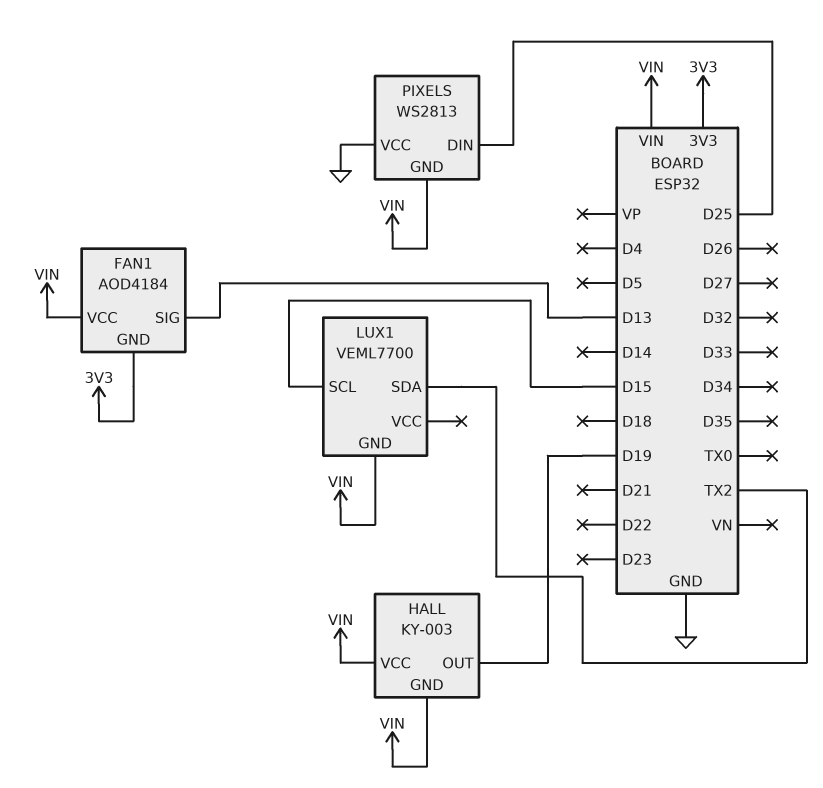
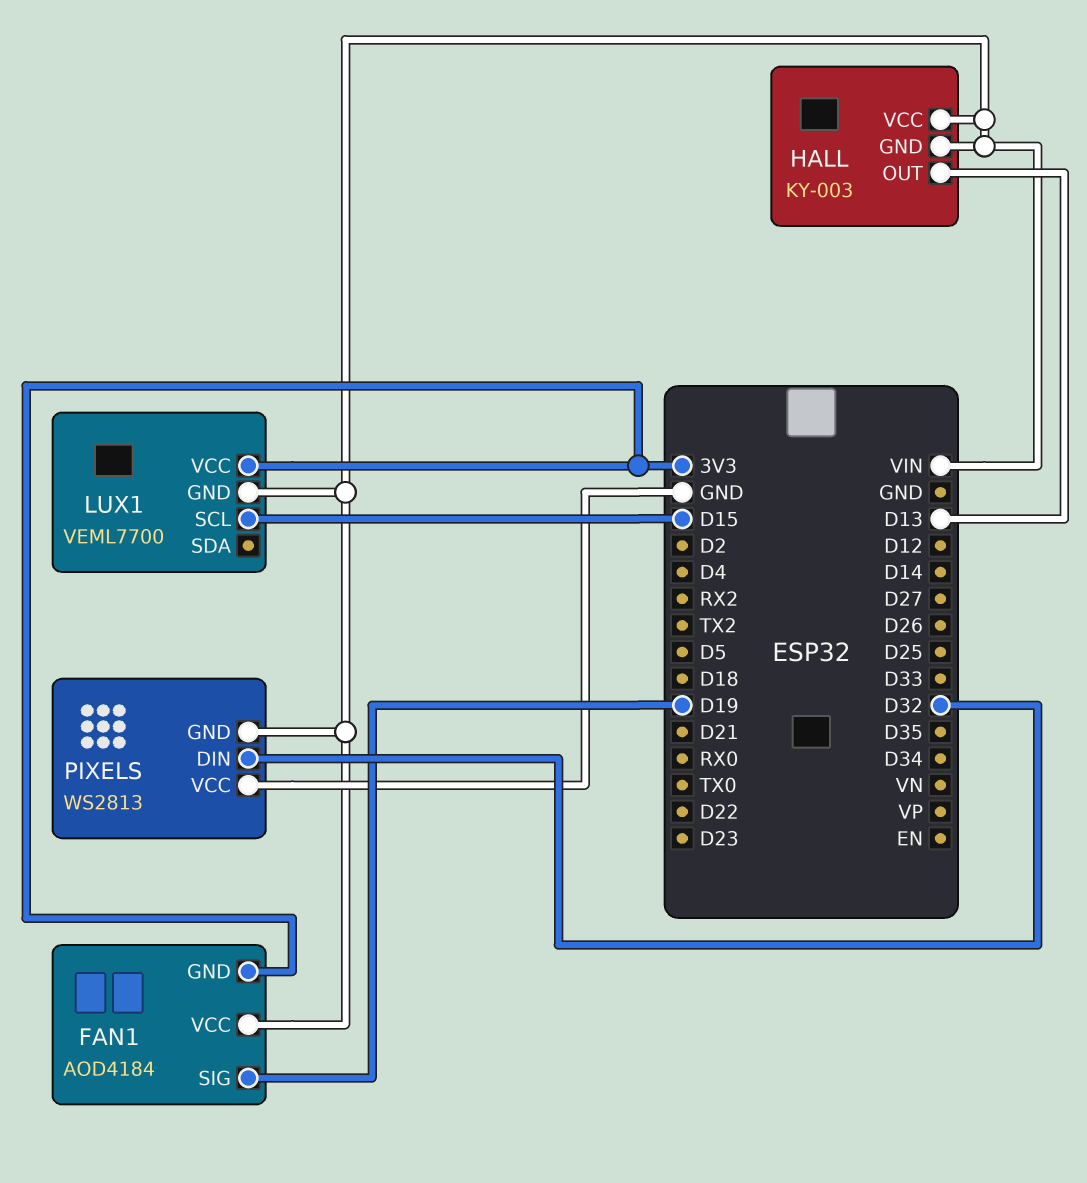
FAN1 pin SIG: D13 -> D19
HALL pin OUT: D19 -> D13
LUX1 pin SDA: TX2 -> none
LUX1 pin VCC: none -> 3V3
PIXELS pin DIN: D25 -> D32

